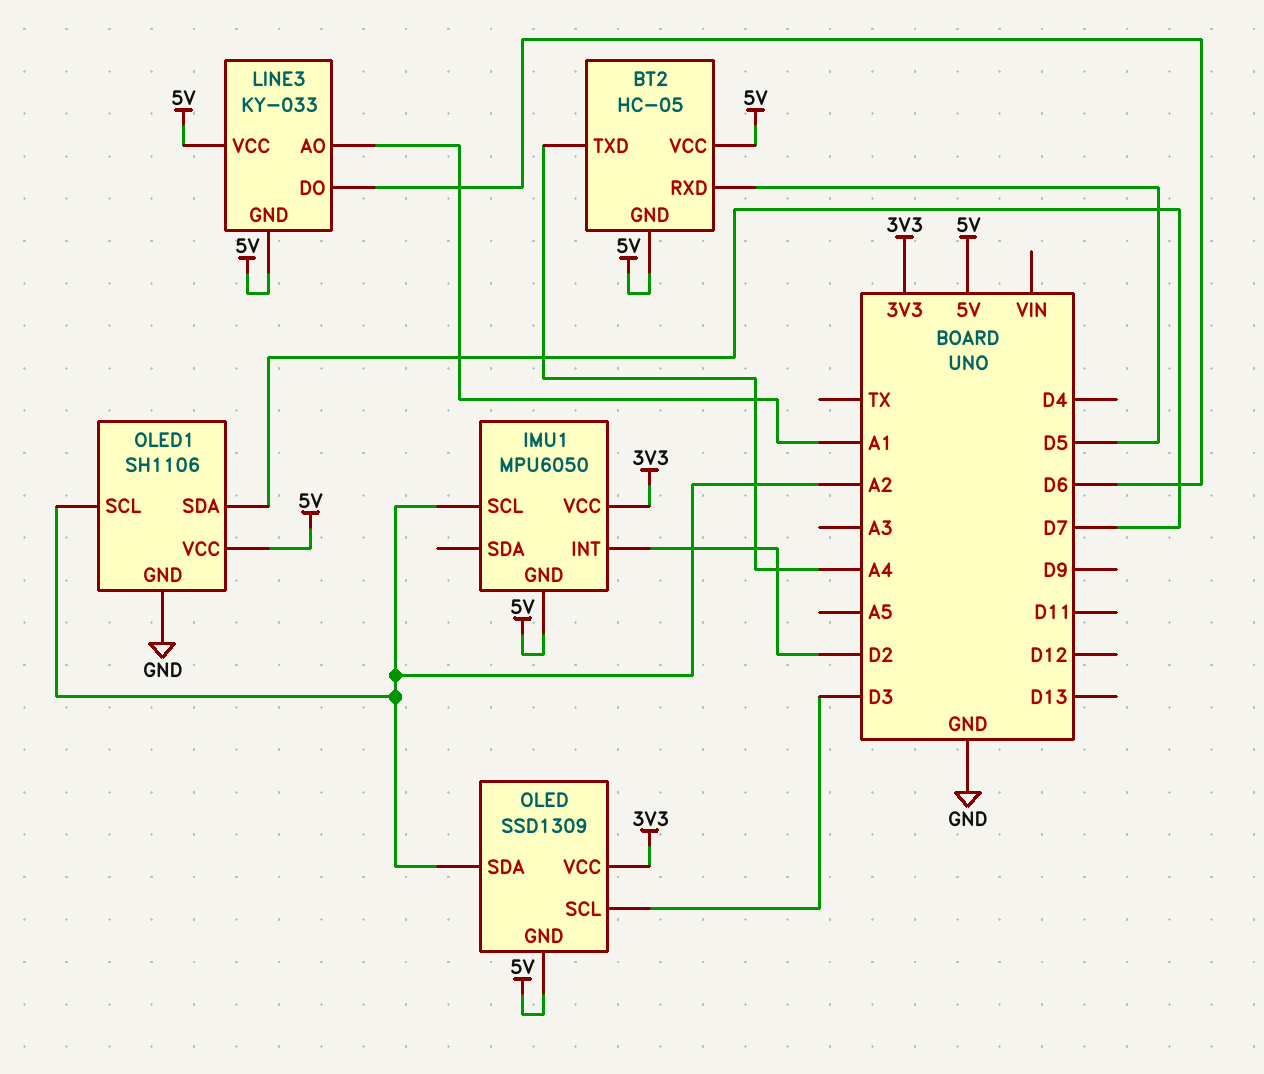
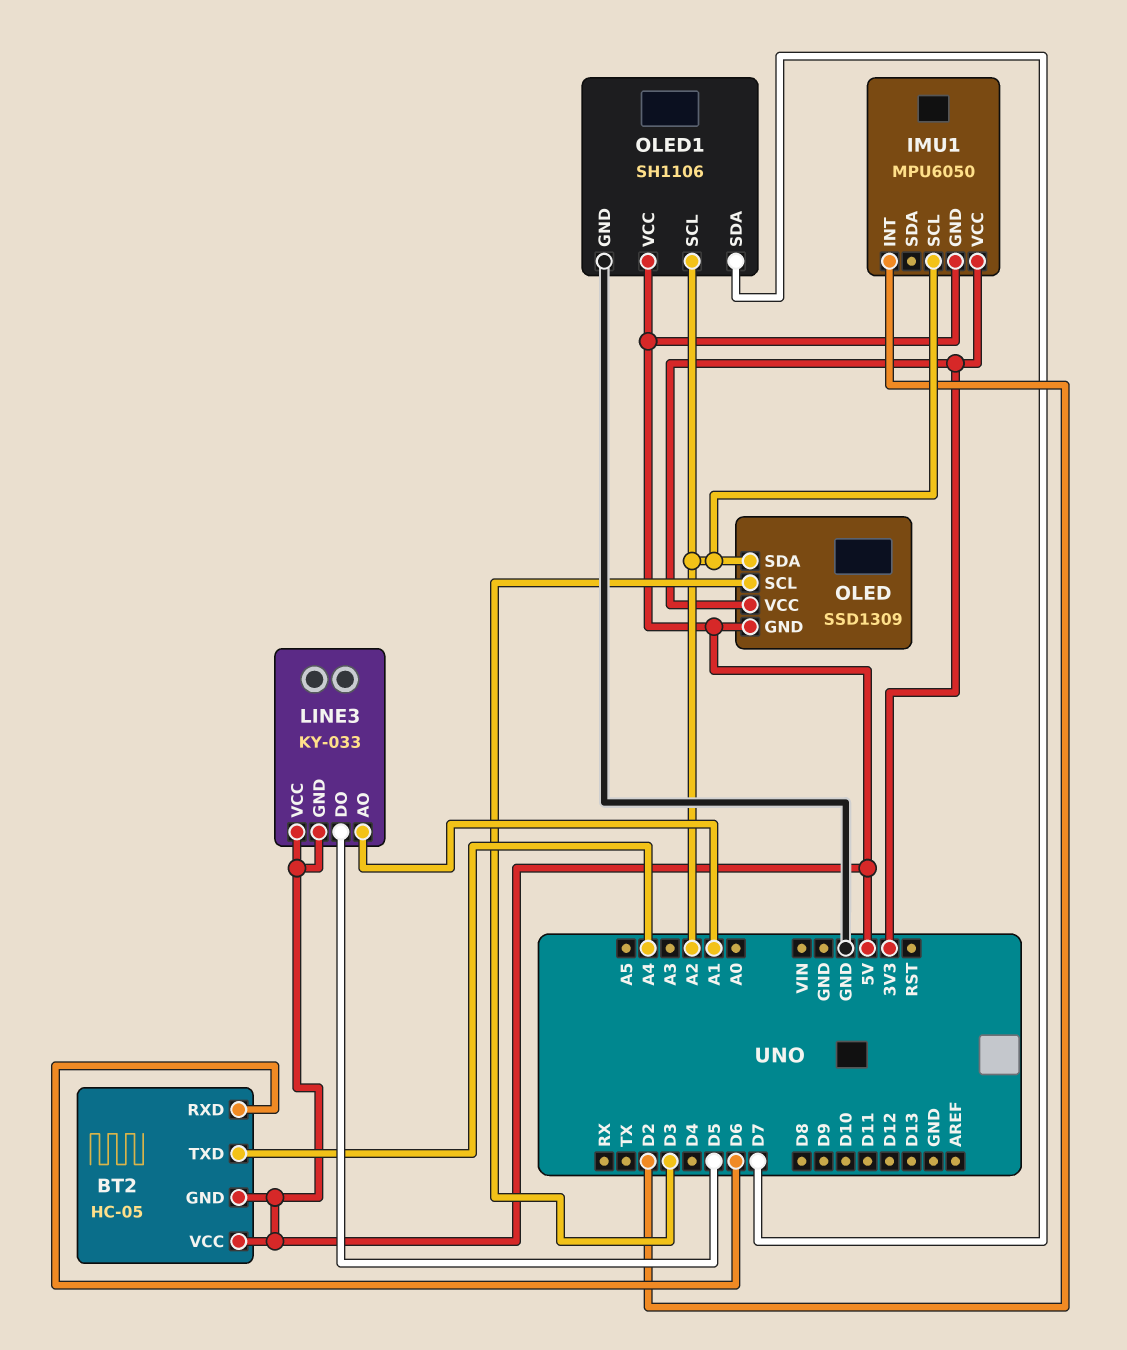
BT2 pin RXD: D5 -> D6
LINE3 pin DO: D6 -> D5

